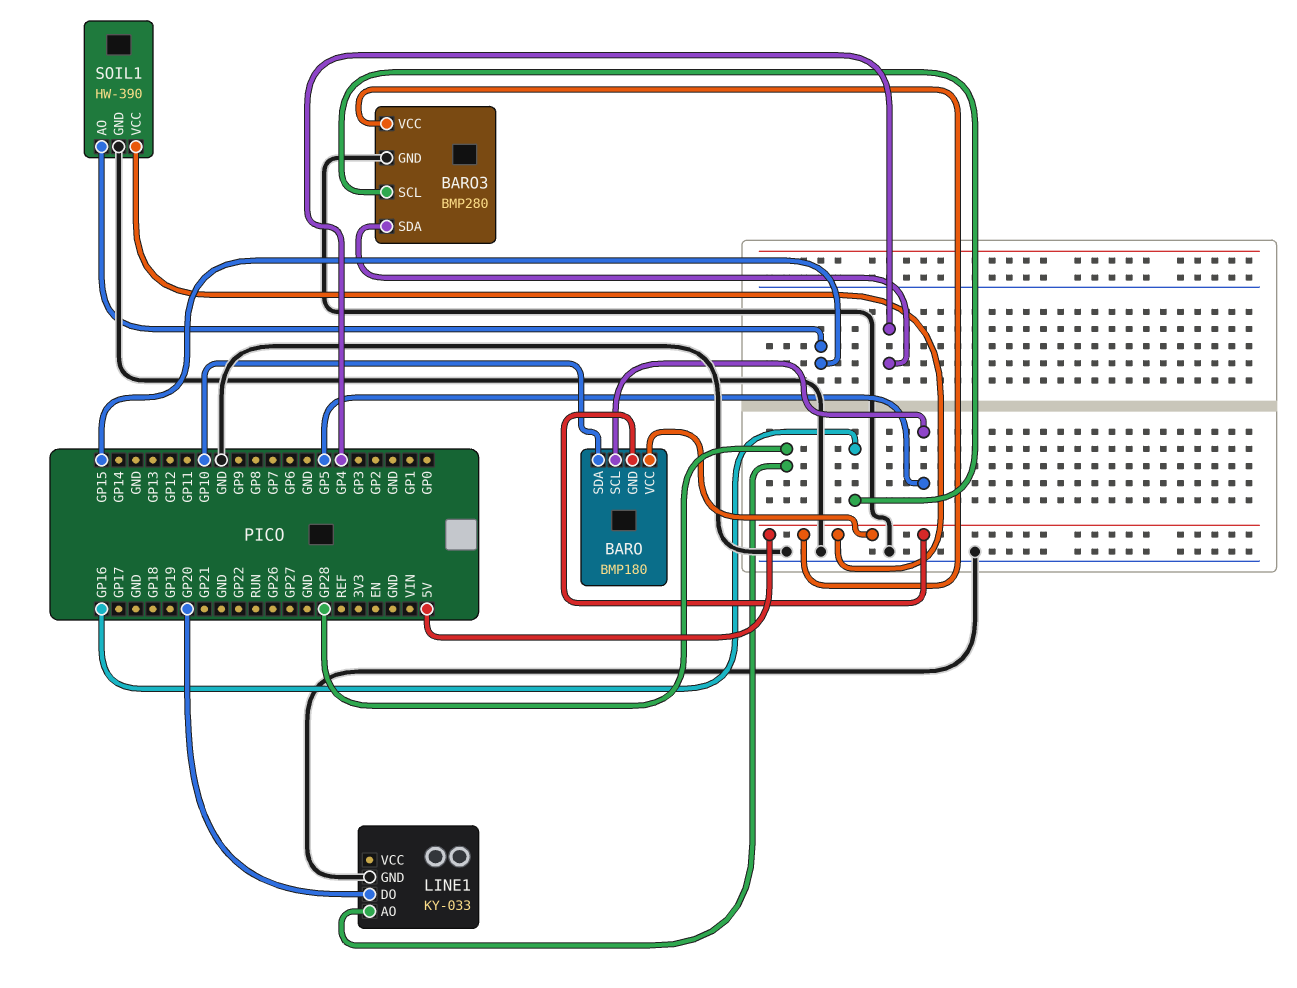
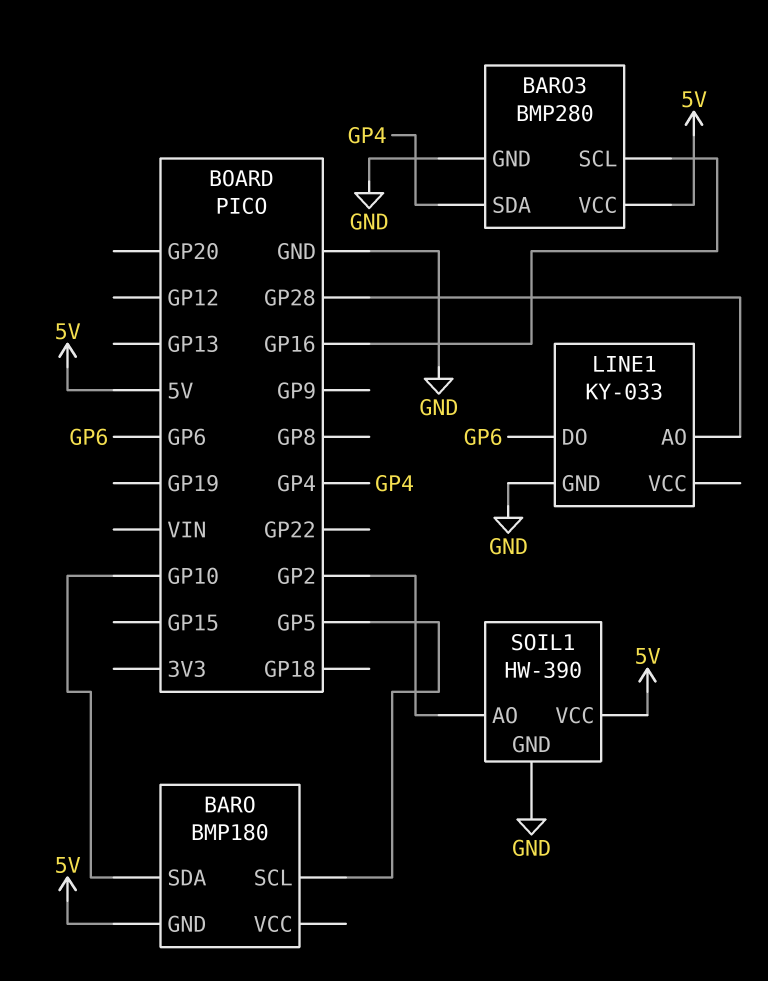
BARO pin VCC: 5V -> none
LINE1 pin DO: GP20 -> GP6
SOIL1 pin AO: GP15 -> GP2

